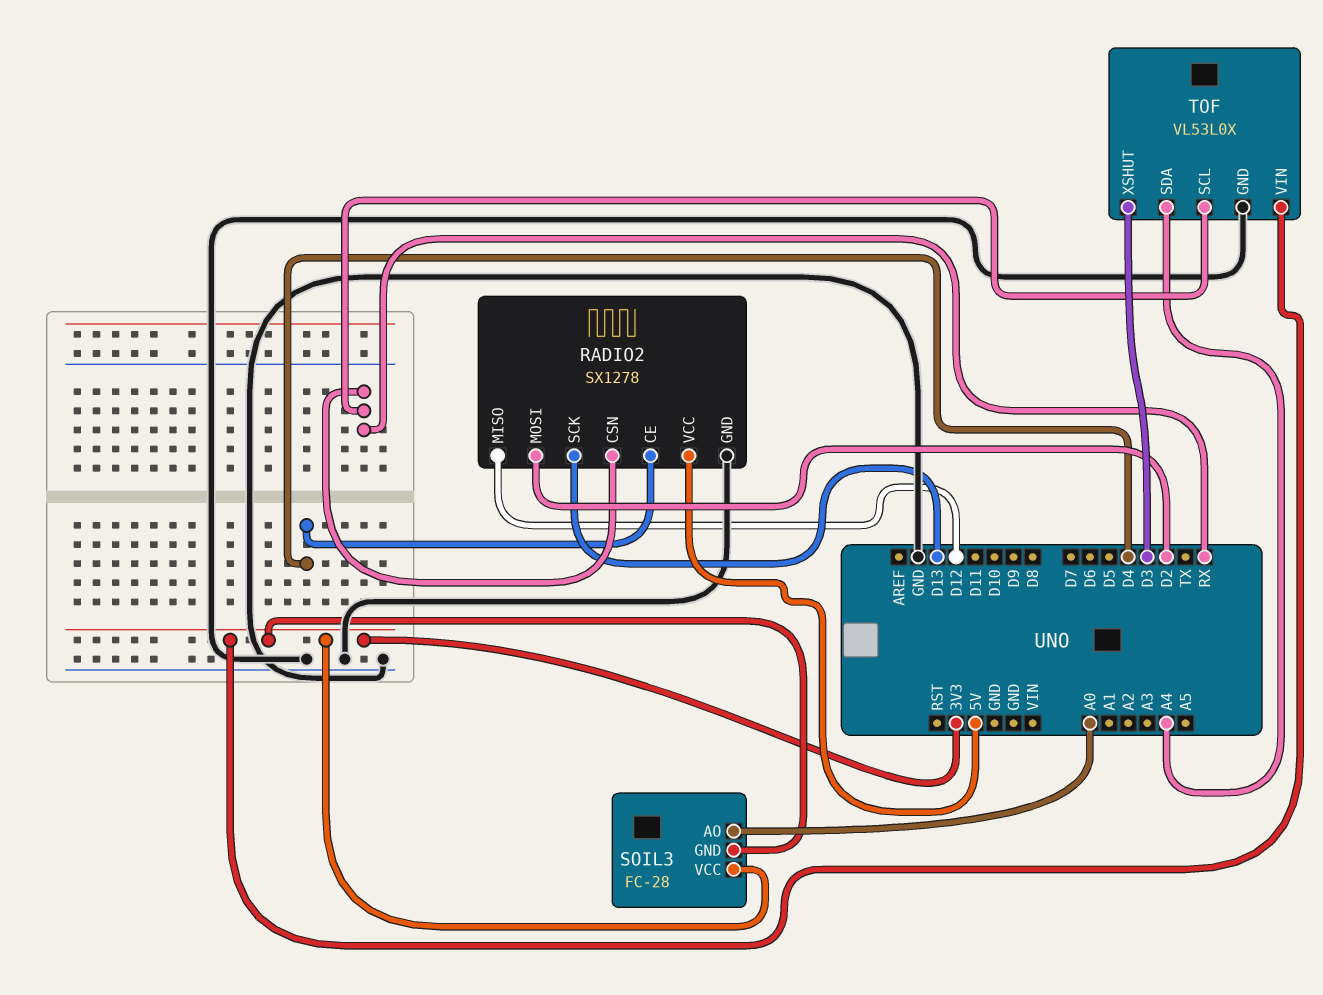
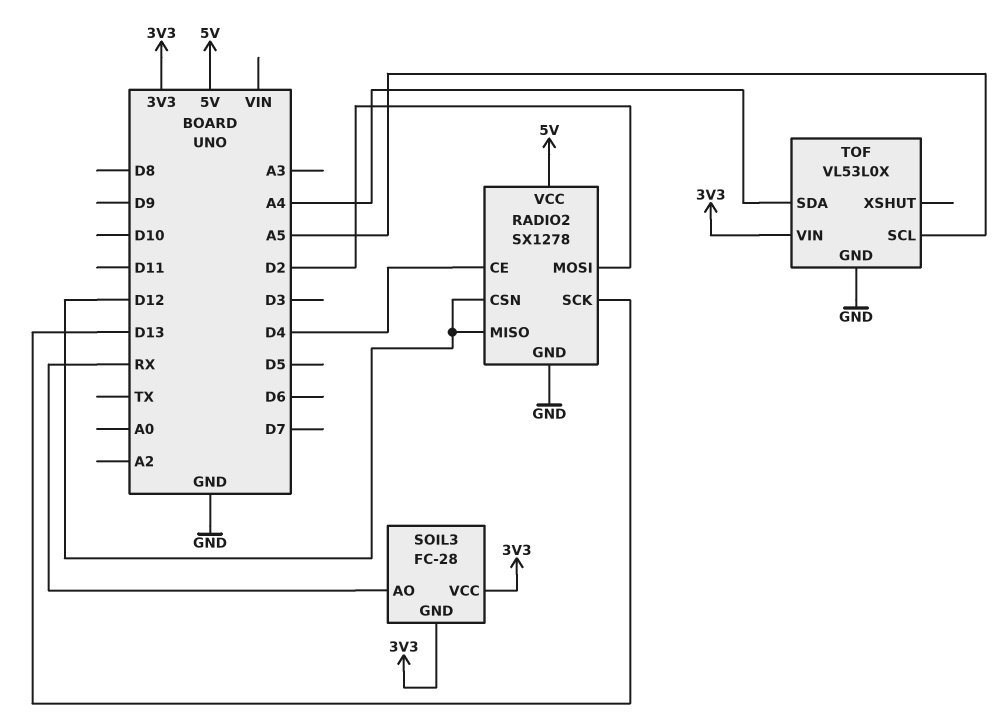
RADIO2 pin CSN: RX -> D12
SOIL3 pin AO: A0 -> RX
TOF pin SCL: RX -> A5
TOF pin XSHUT: D3 -> none

